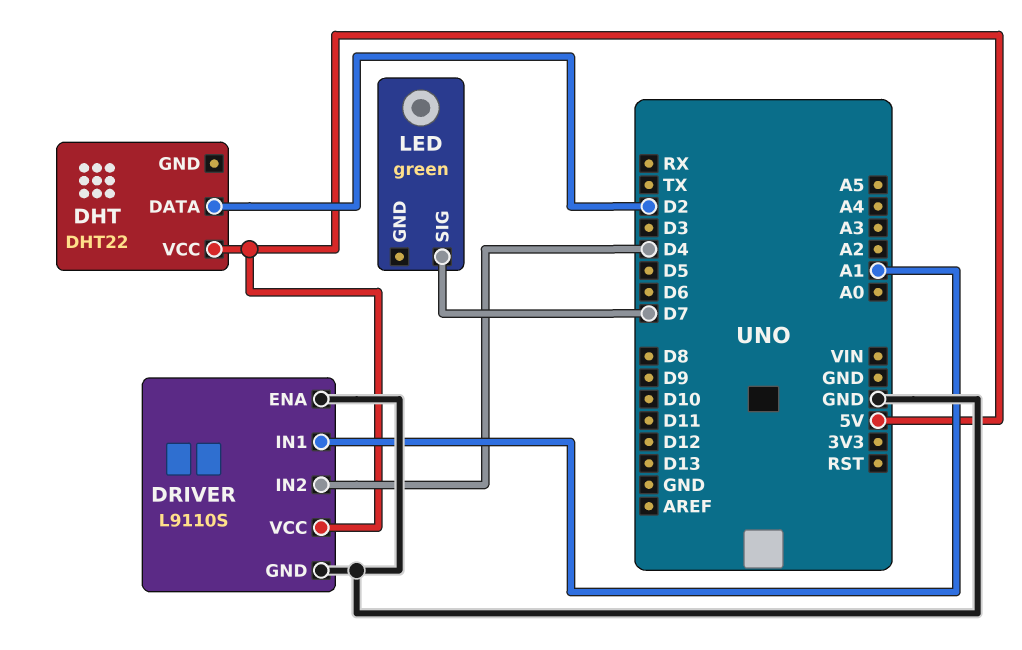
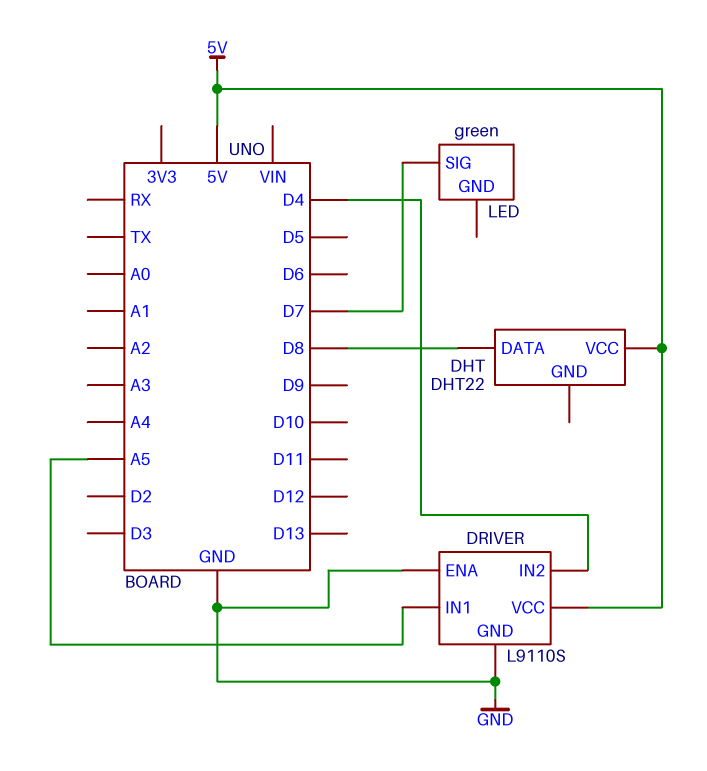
DHT pin DATA: D2 -> D8
DRIVER pin IN1: A1 -> A5

